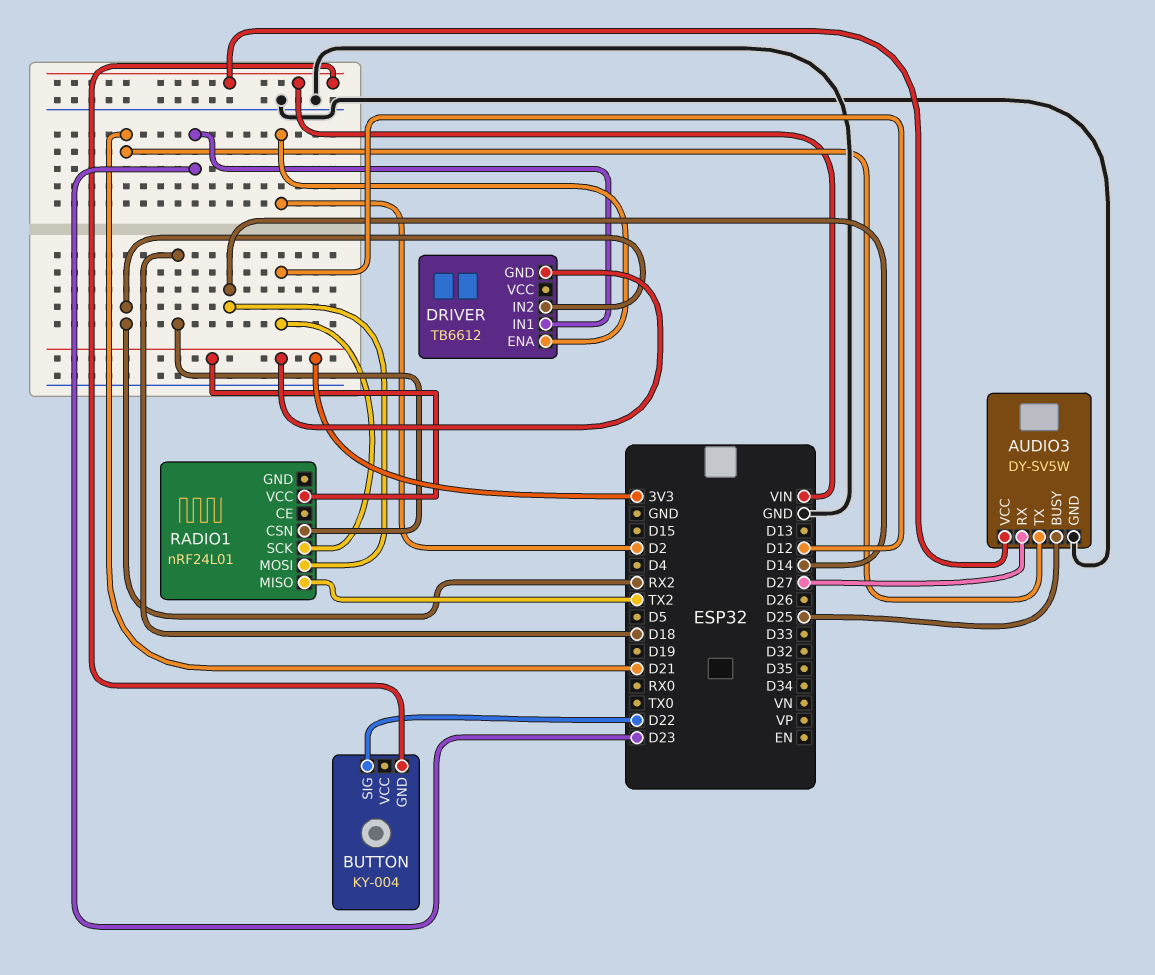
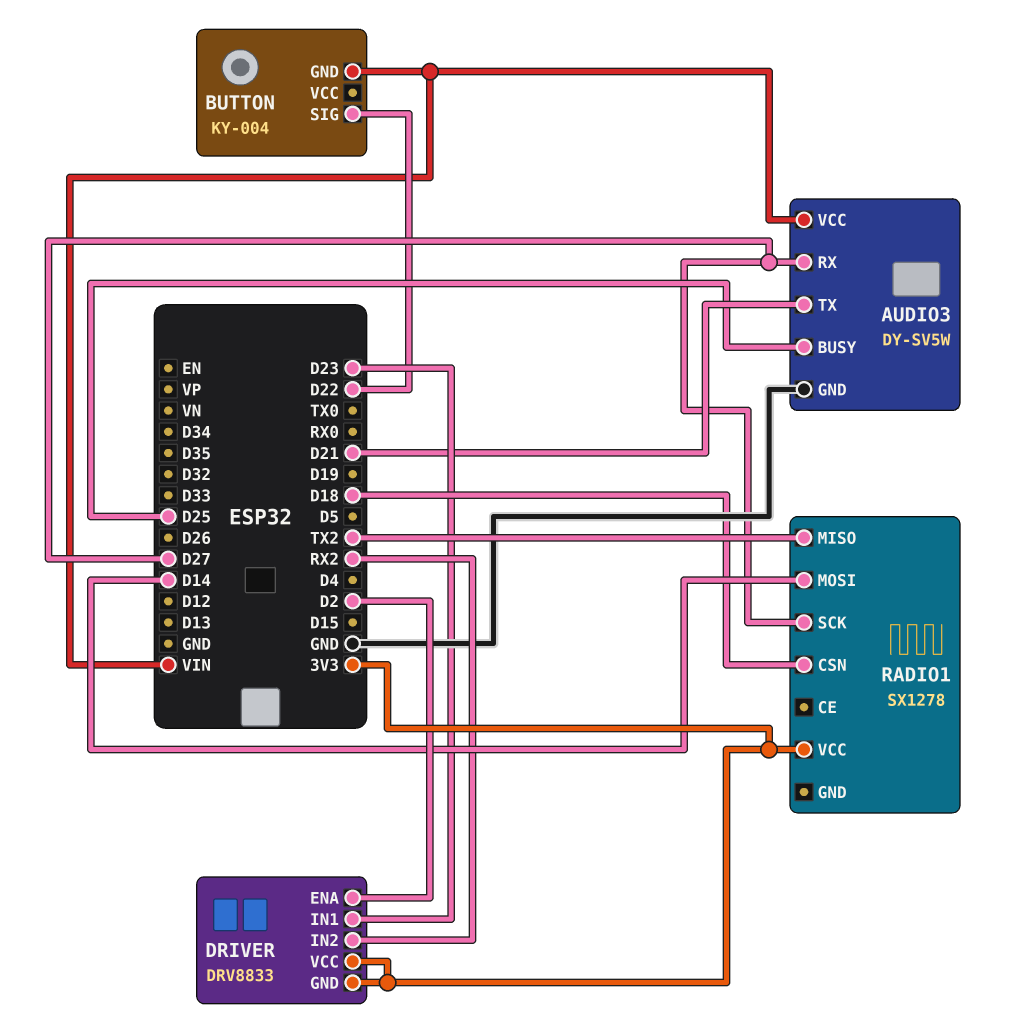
DRIVER: TB6612 -> DRV8833
DRIVER pin VCC: none -> 3V3
RADIO1: nRF24L01 -> SX1278
RADIO1 pin SCK: D12 -> D27

